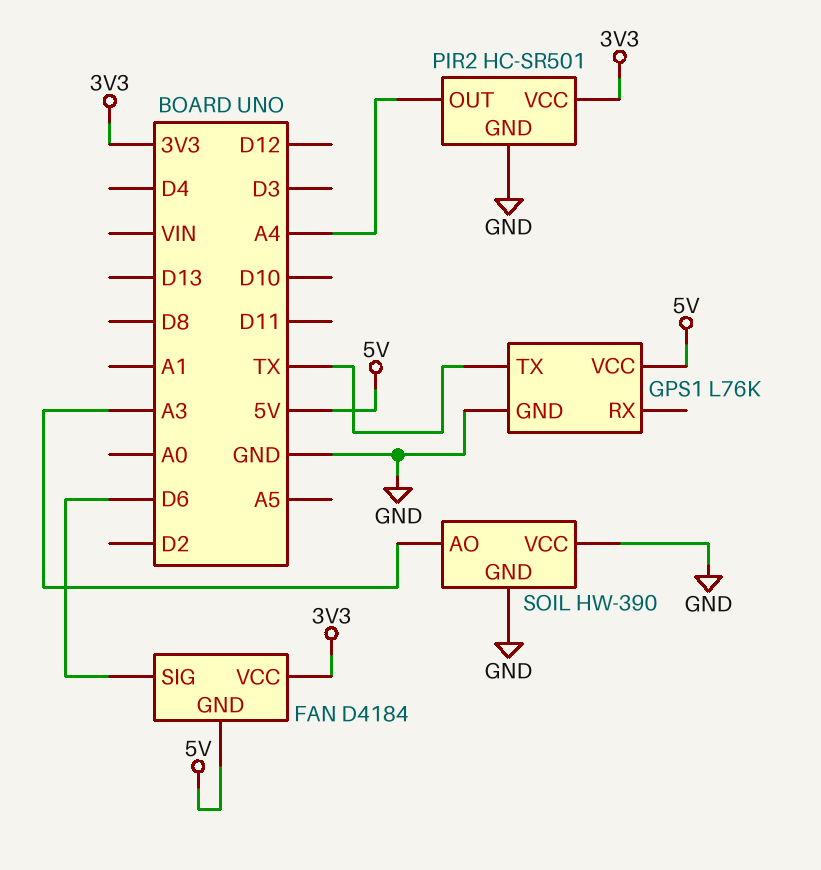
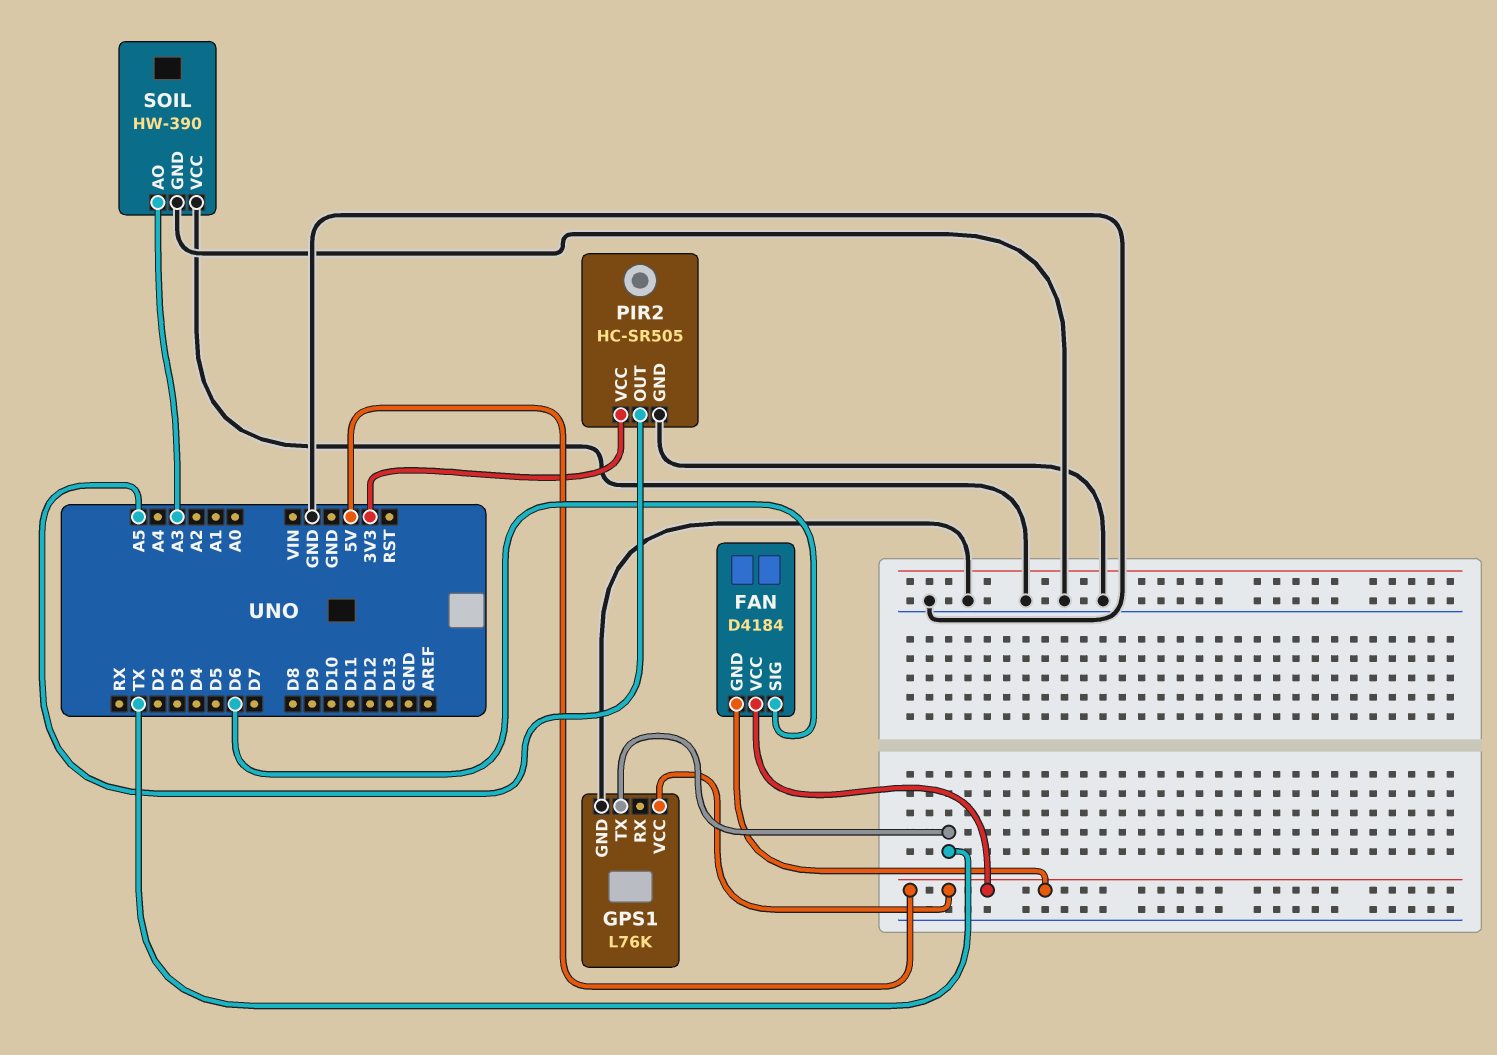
FAN pin VCC: 3V3 -> 5V
PIR2: HC-SR501 -> HC-SR505
PIR2 pin OUT: A4 -> A5

